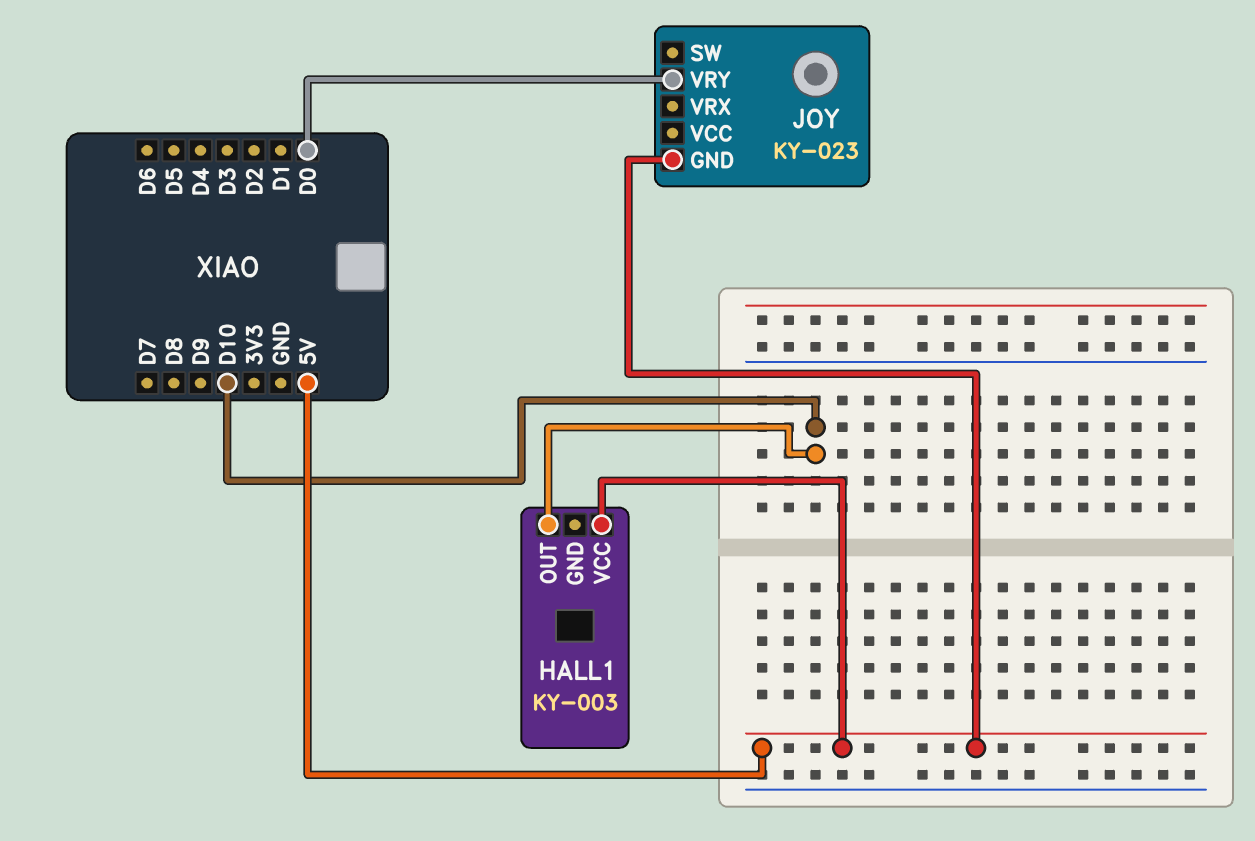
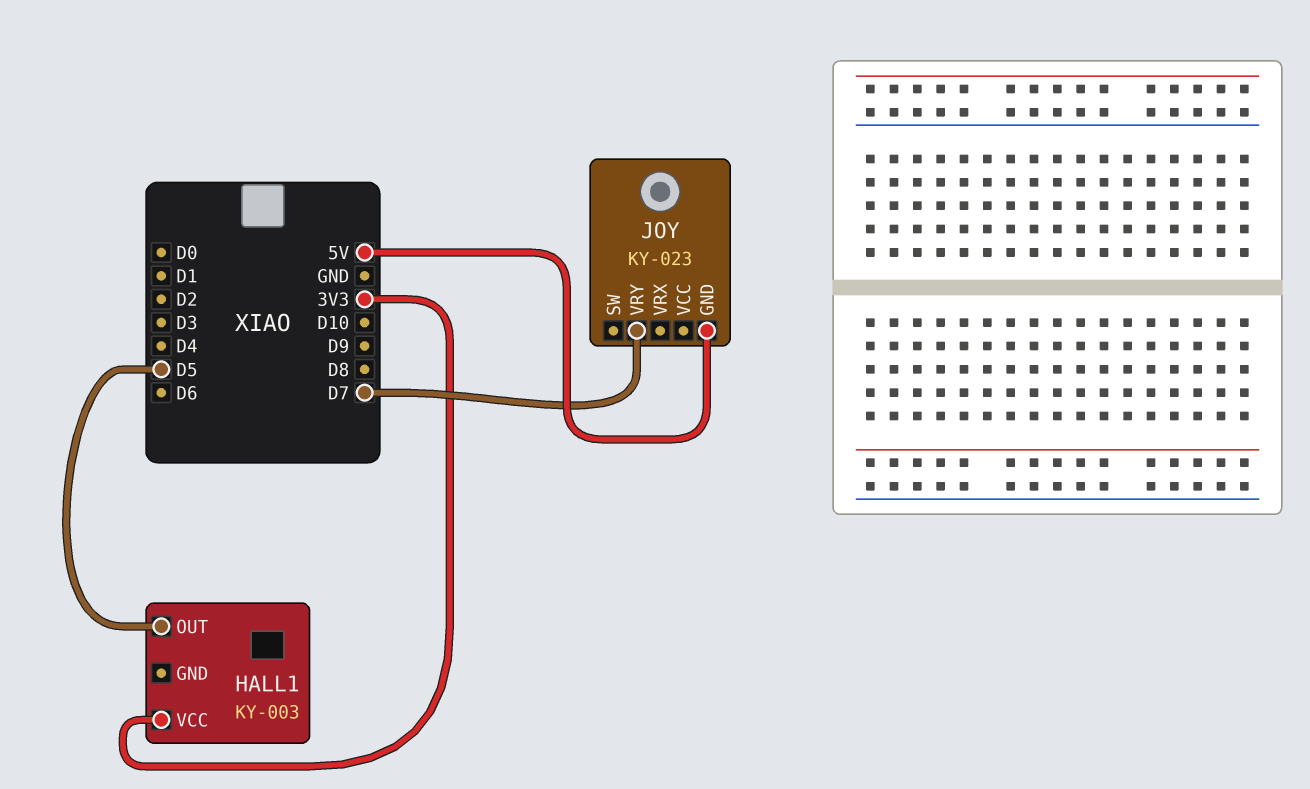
HALL1 pin OUT: D10 -> D5
HALL1 pin VCC: 5V -> 3V3
JOY pin VRY: D0 -> D7

